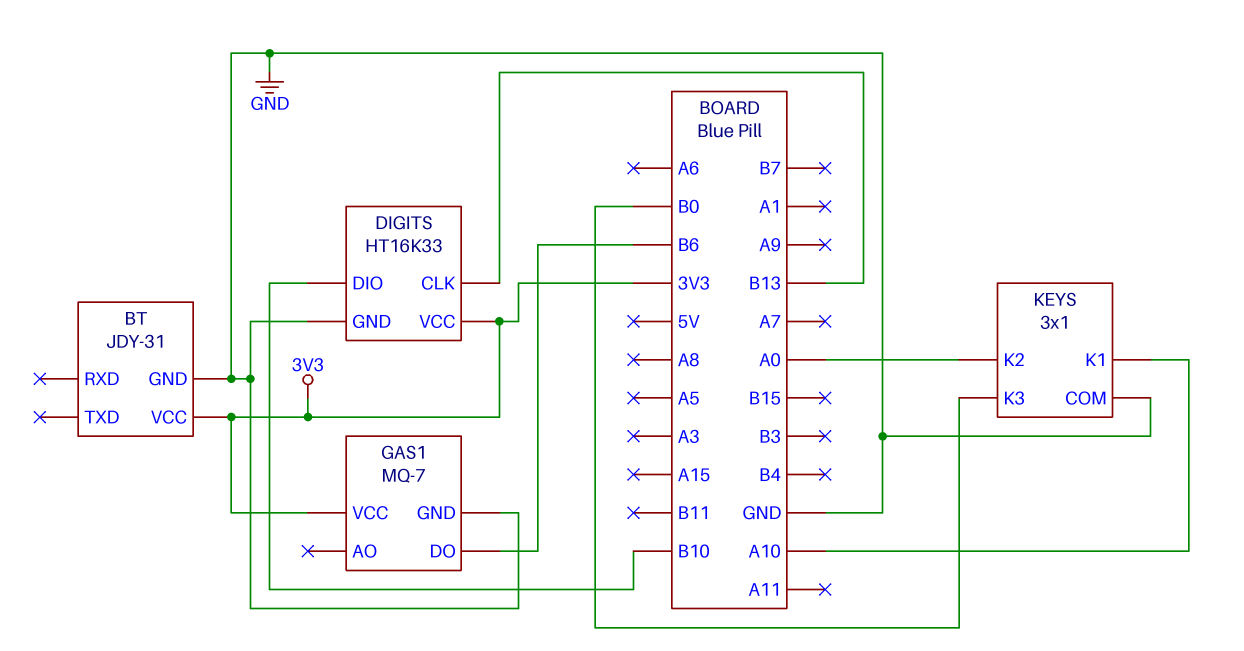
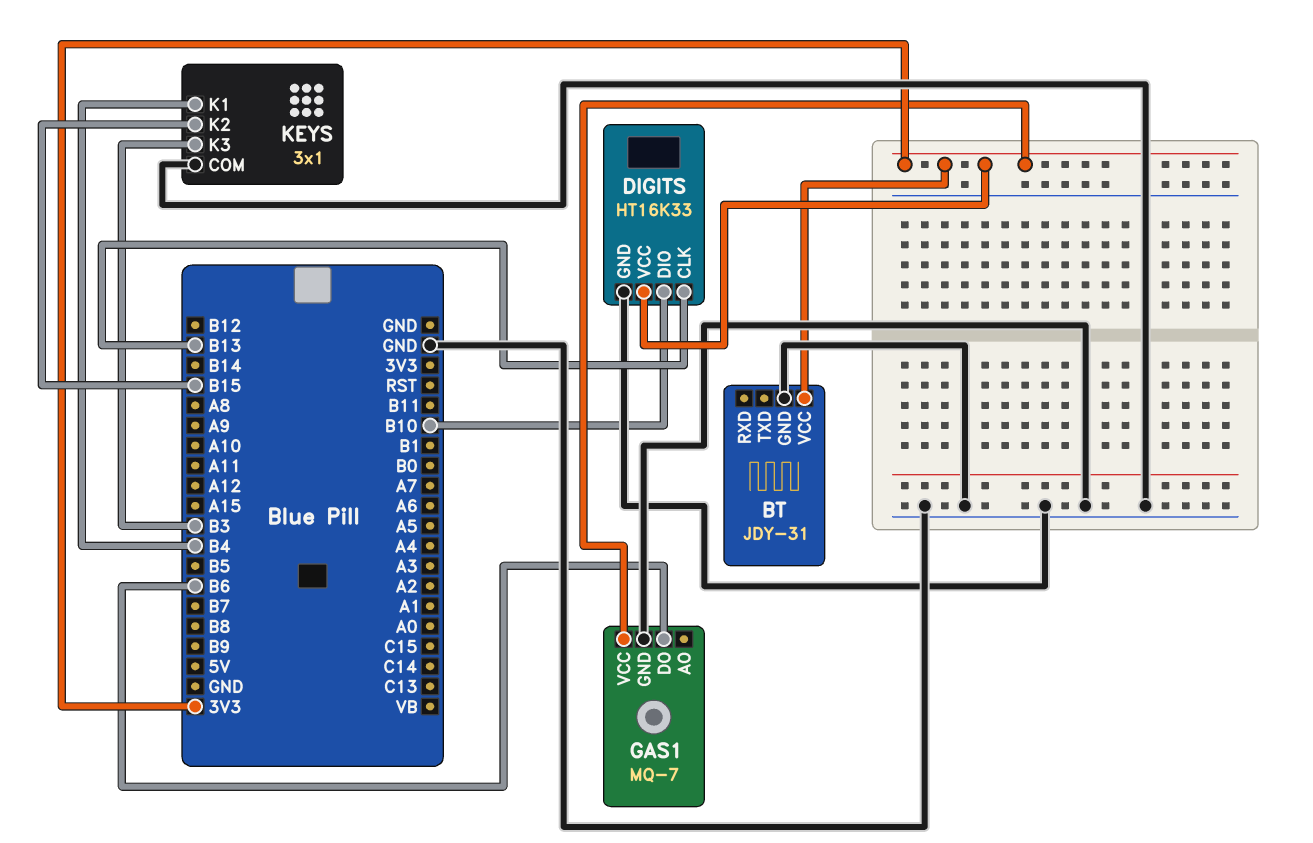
KEYS pin K1: A10 -> B4
KEYS pin K2: A0 -> B15
KEYS pin K3: B0 -> B3

